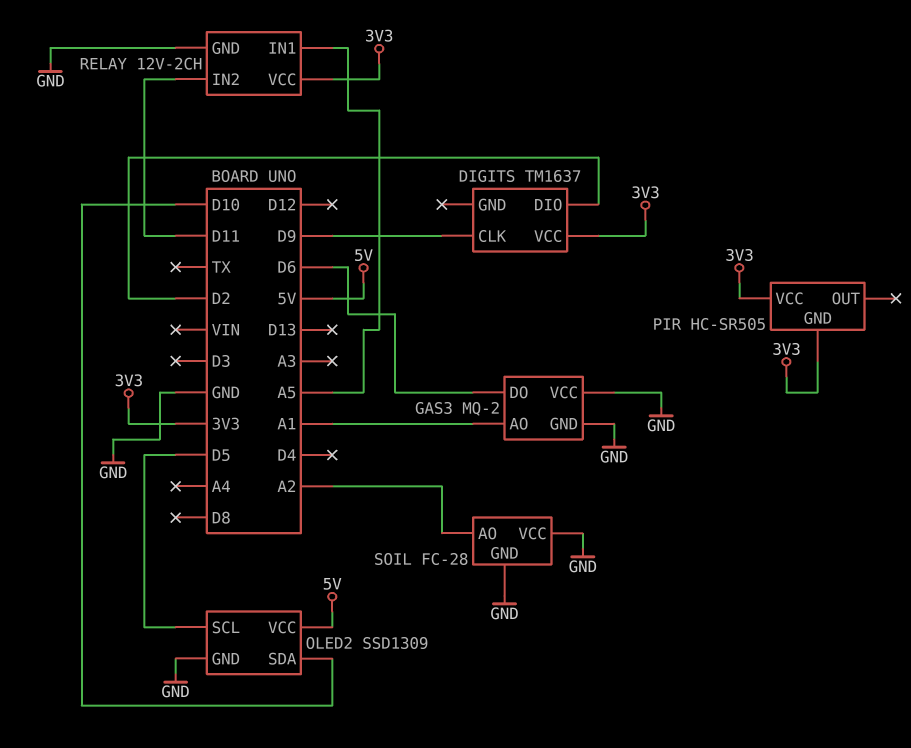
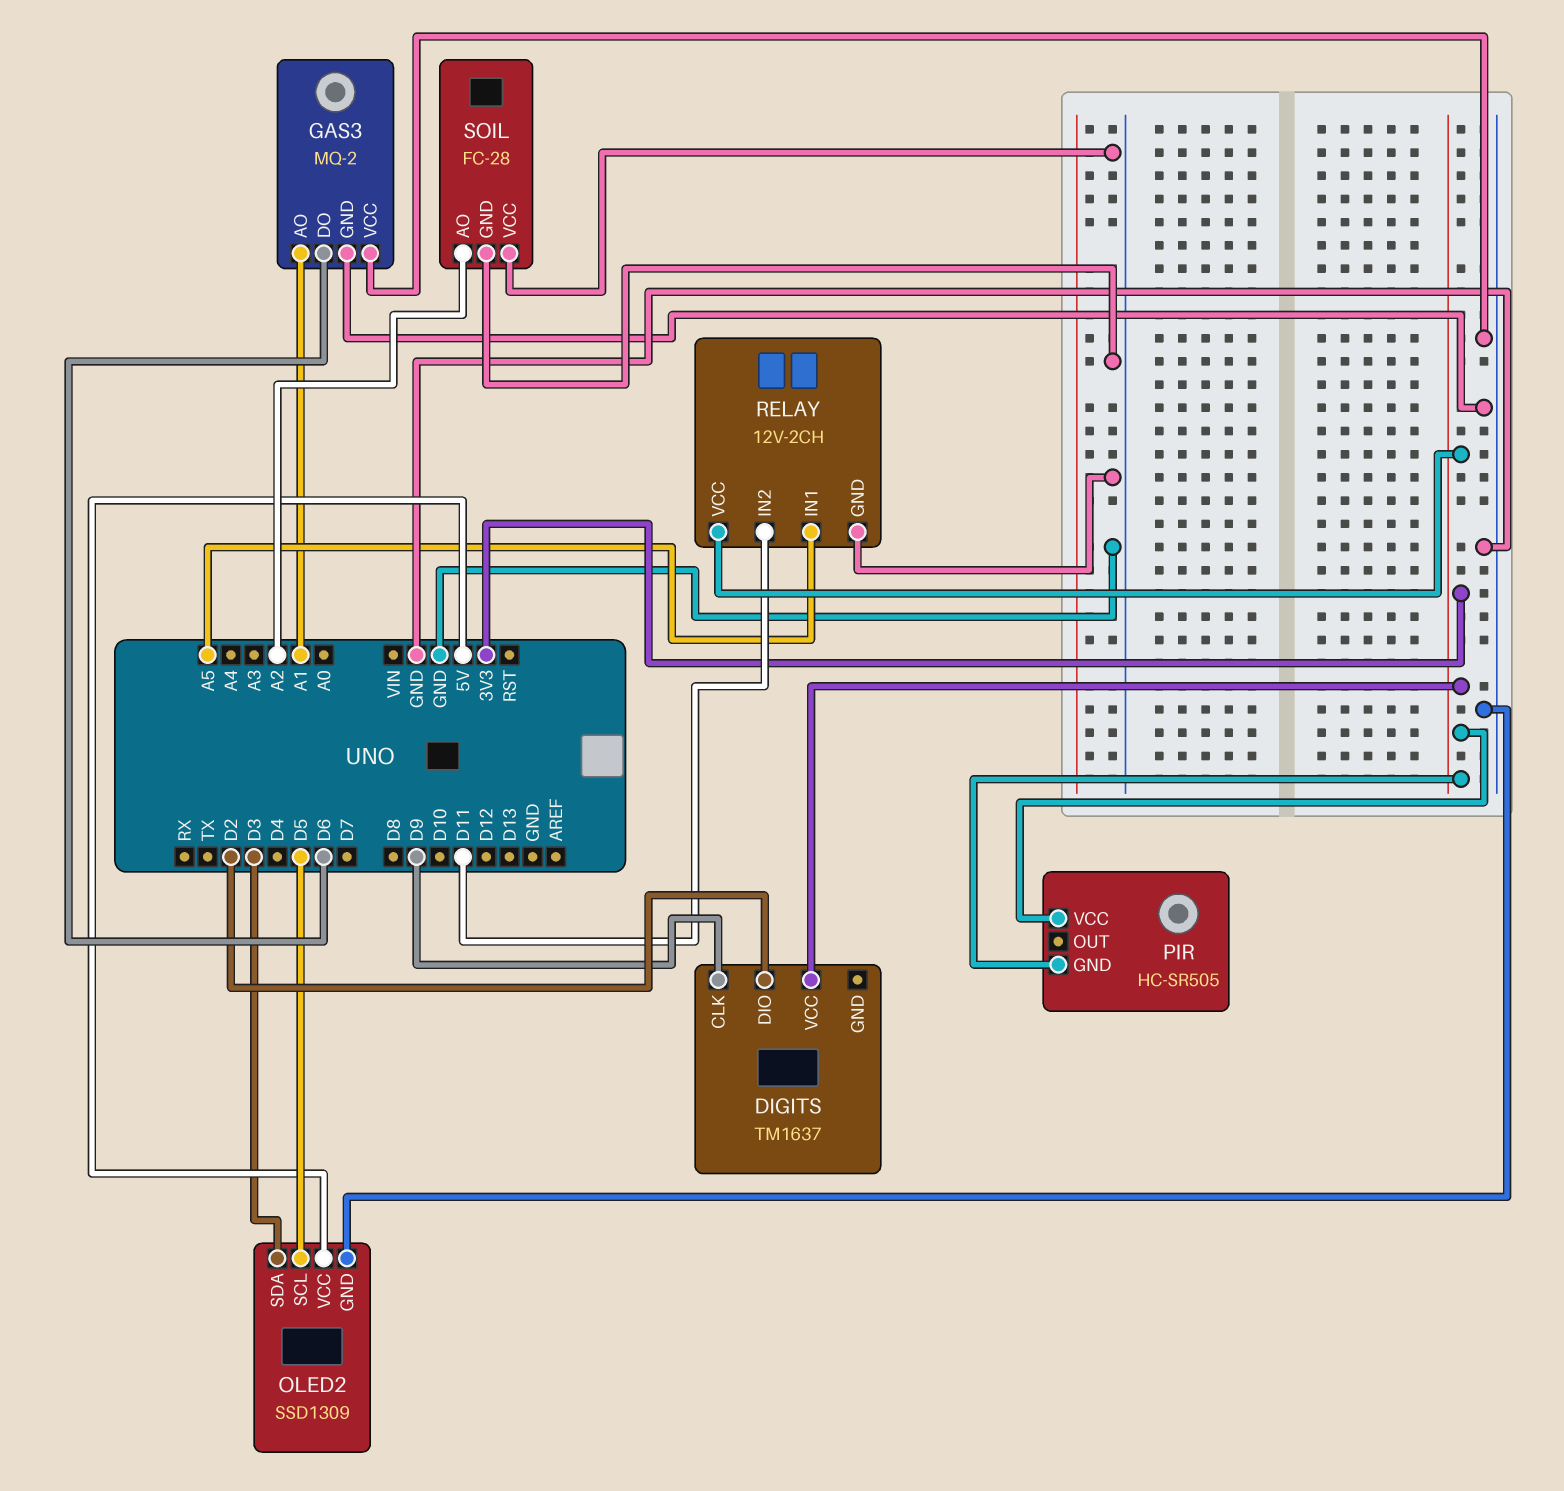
OLED2 pin SDA: D10 -> D3

